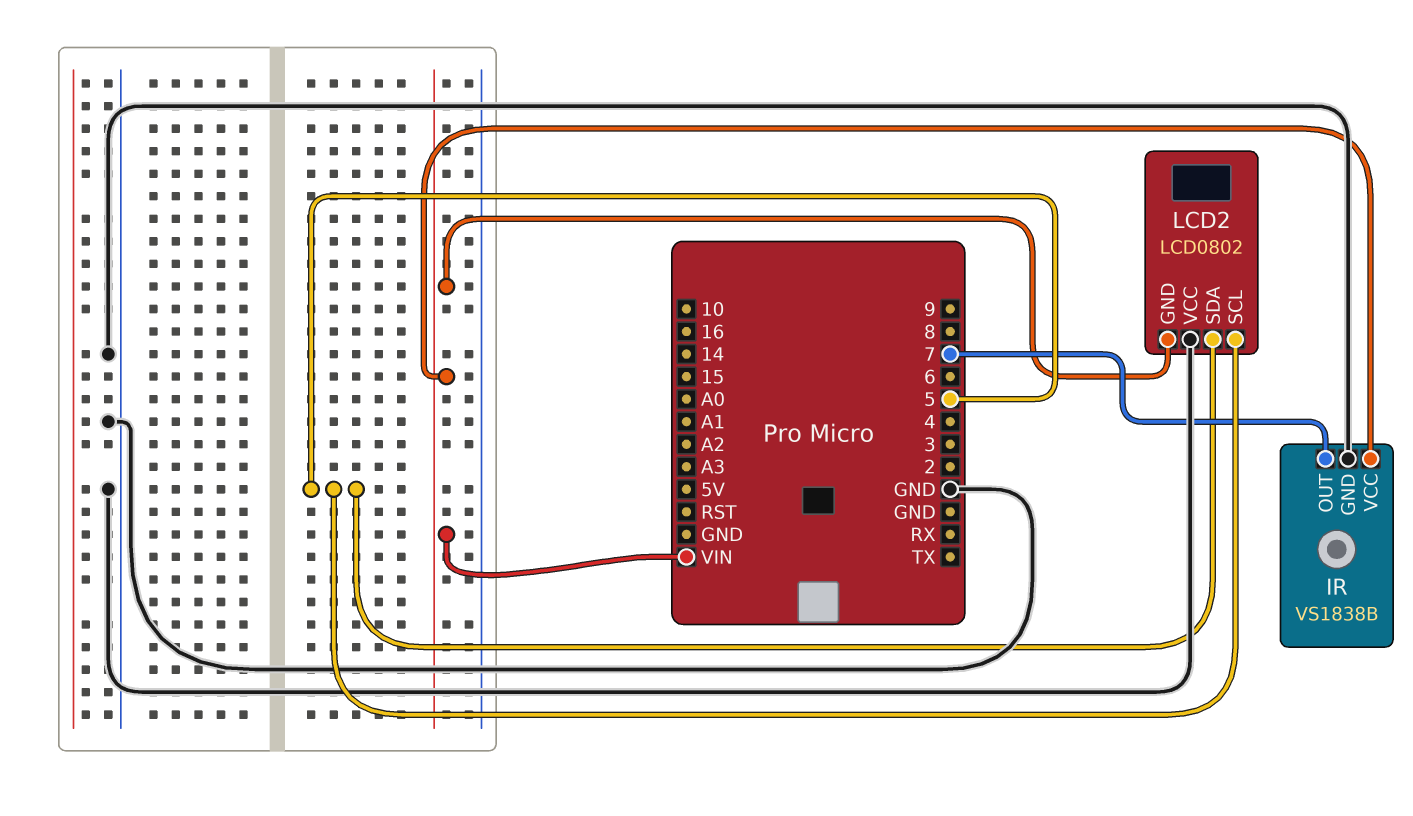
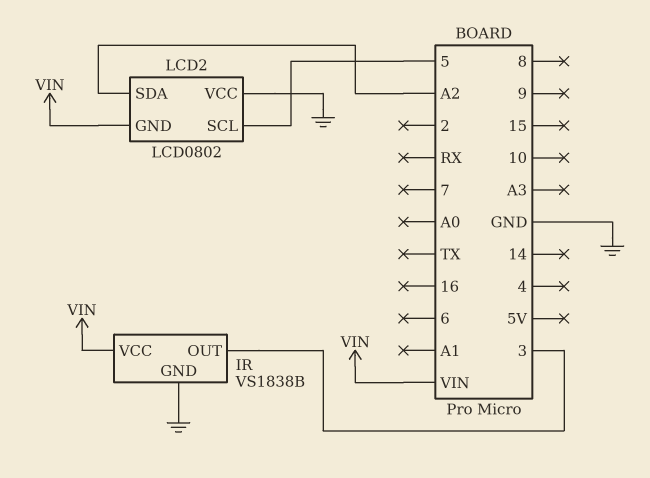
IR pin OUT: 7 -> 3
LCD2 pin SDA: 5 -> A2

